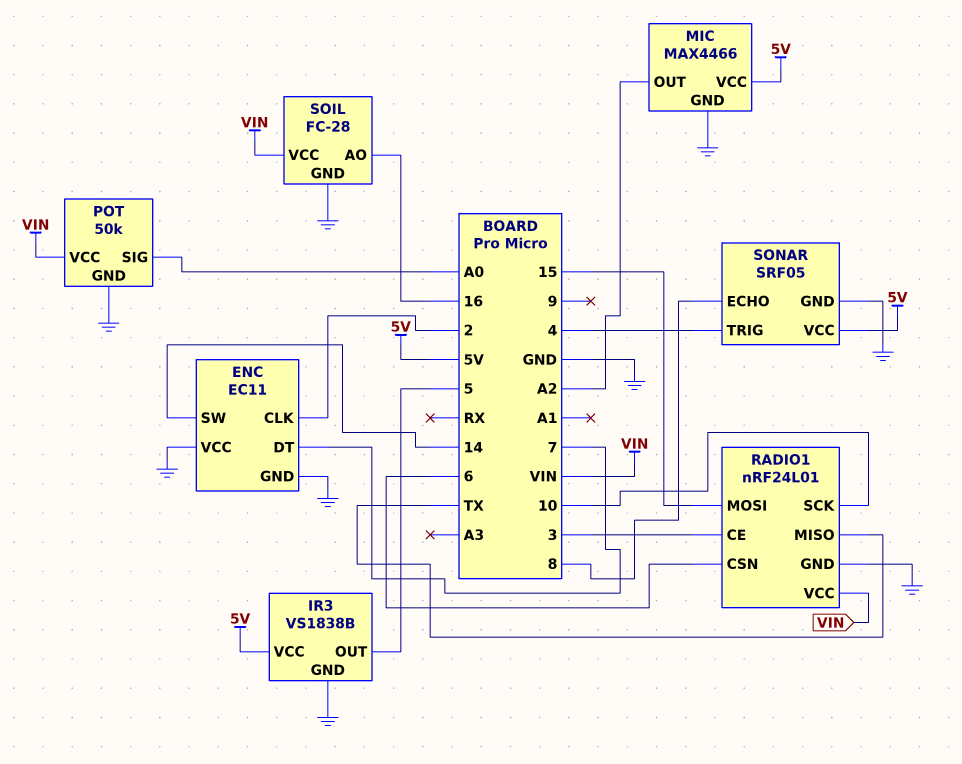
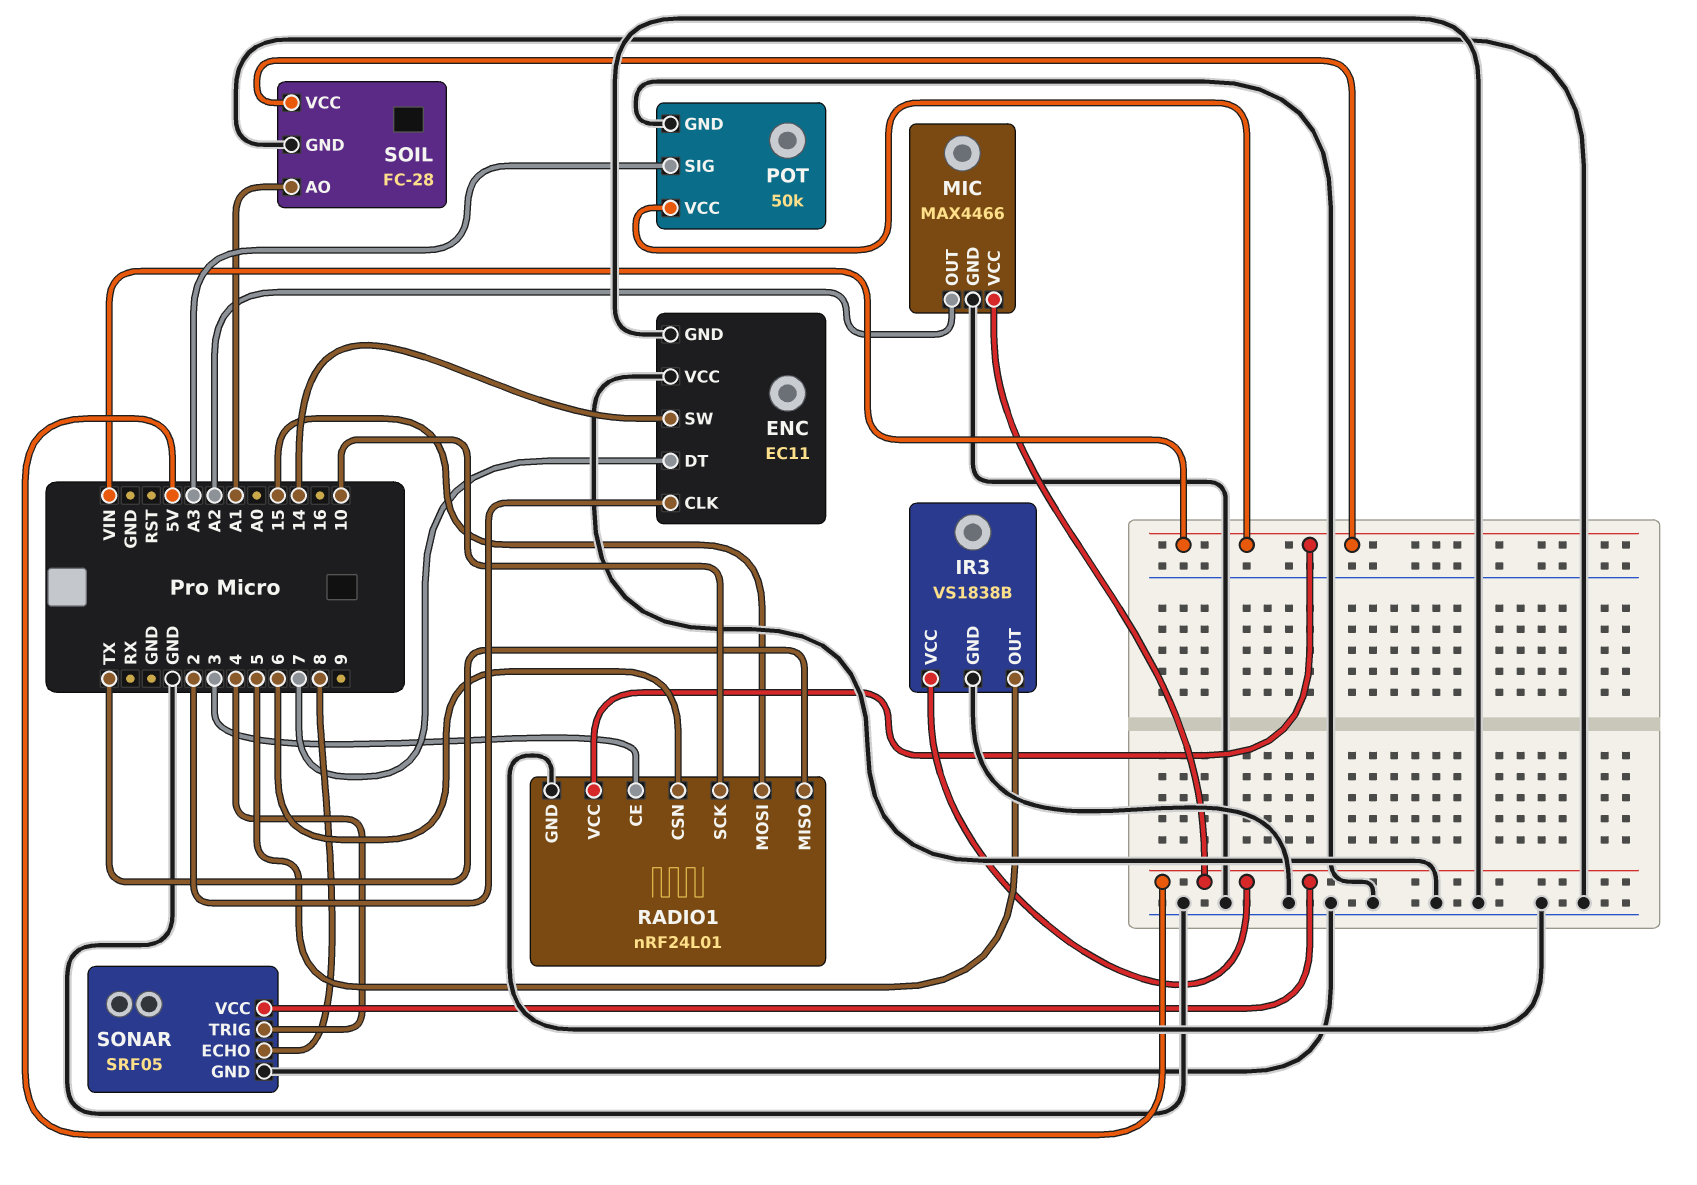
POT pin SIG: A0 -> A3
SOIL pin AO: 16 -> A1

